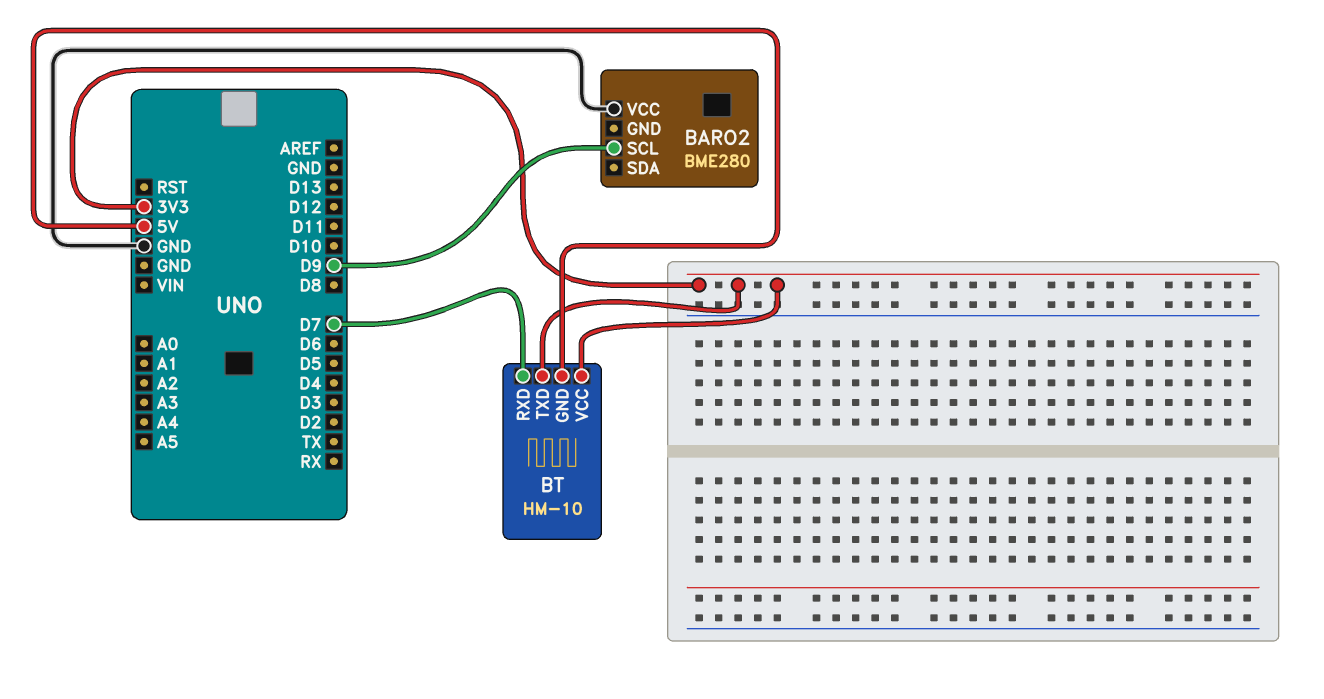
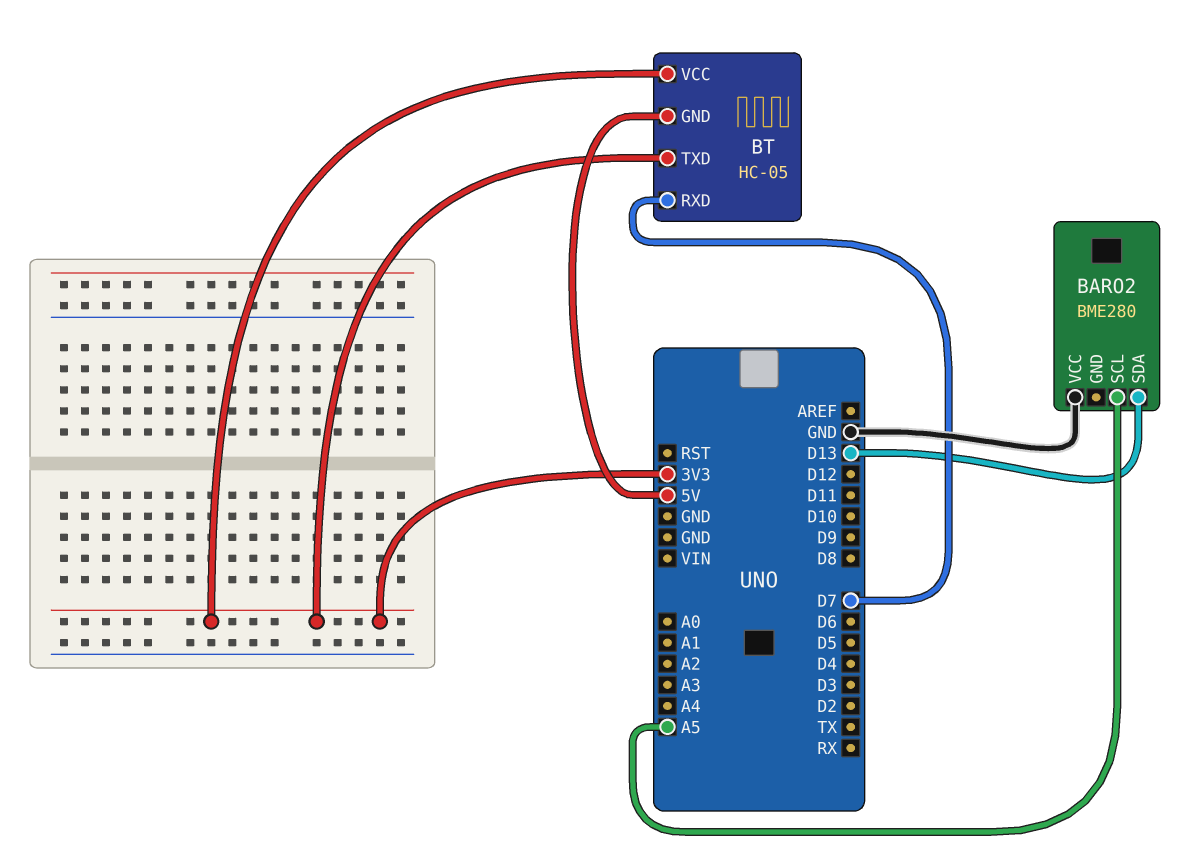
BARO2 pin SCL: D9 -> A5
BARO2 pin SDA: none -> D13
BT: HM-10 -> HC-05

